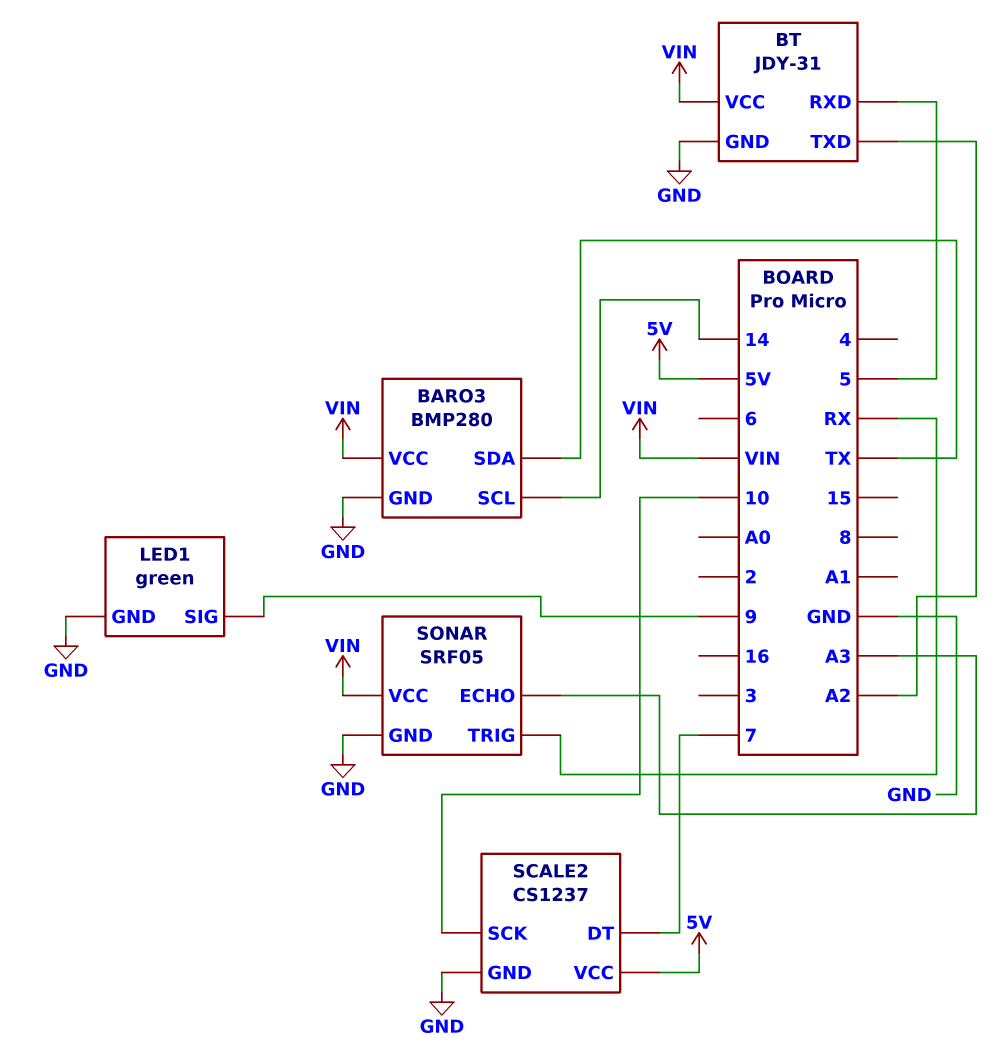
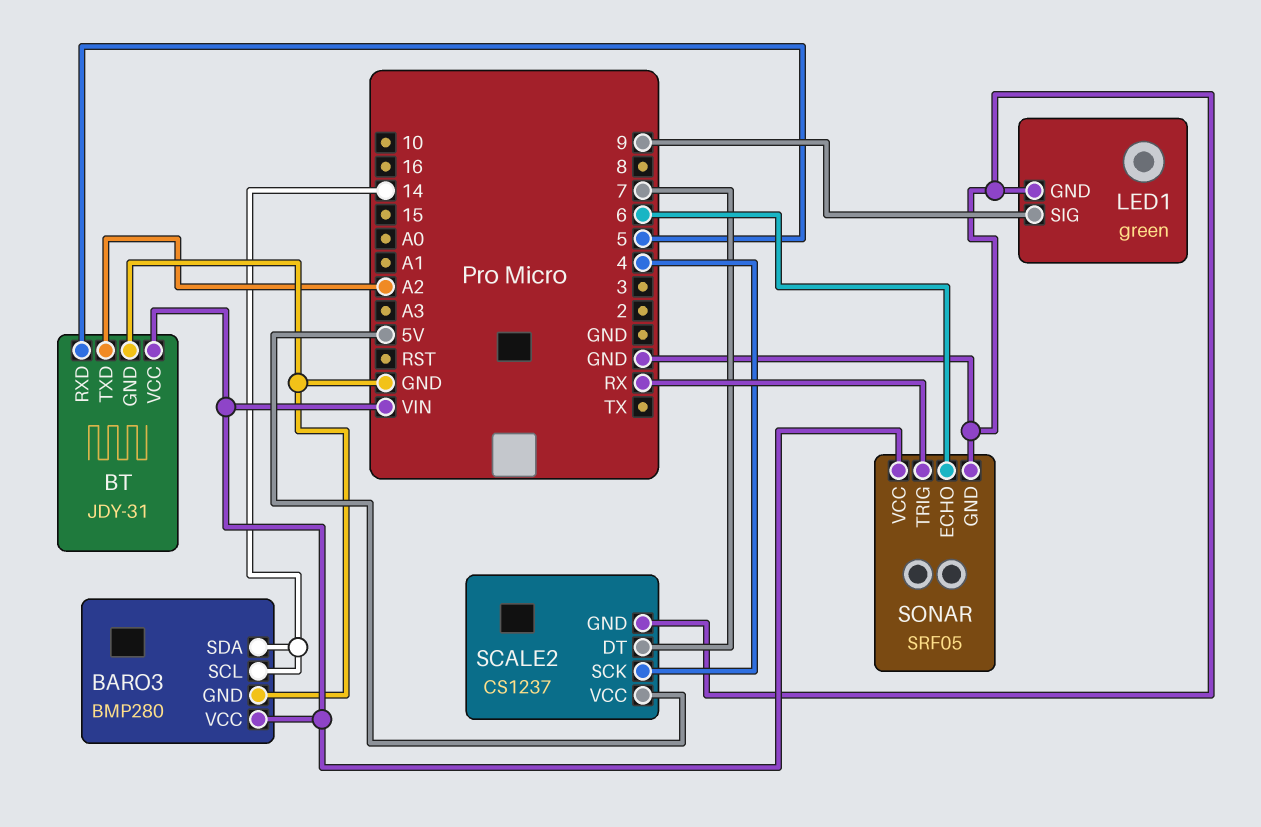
BARO3 pin SDA: TX -> 14
SCALE2 pin SCK: 10 -> 4
SONAR pin ECHO: A3 -> 6

